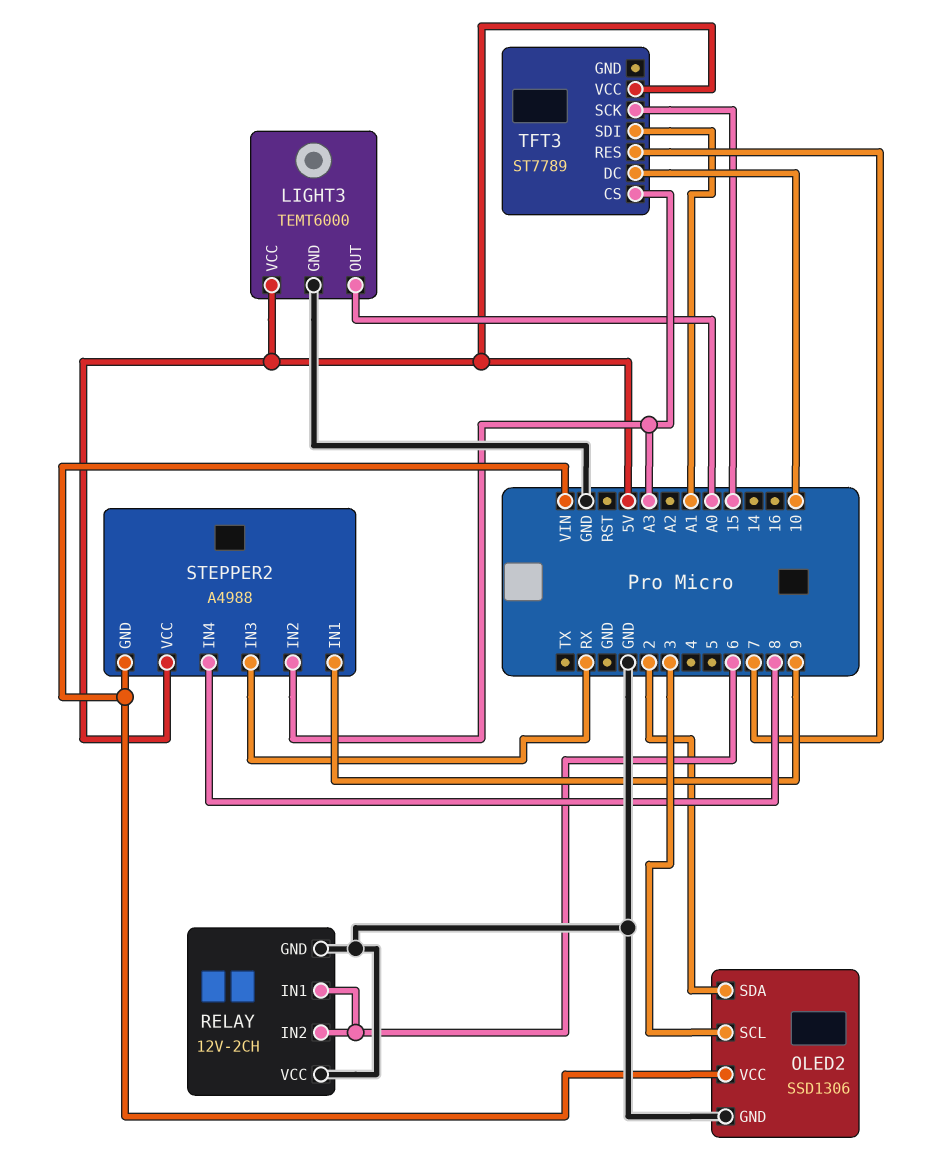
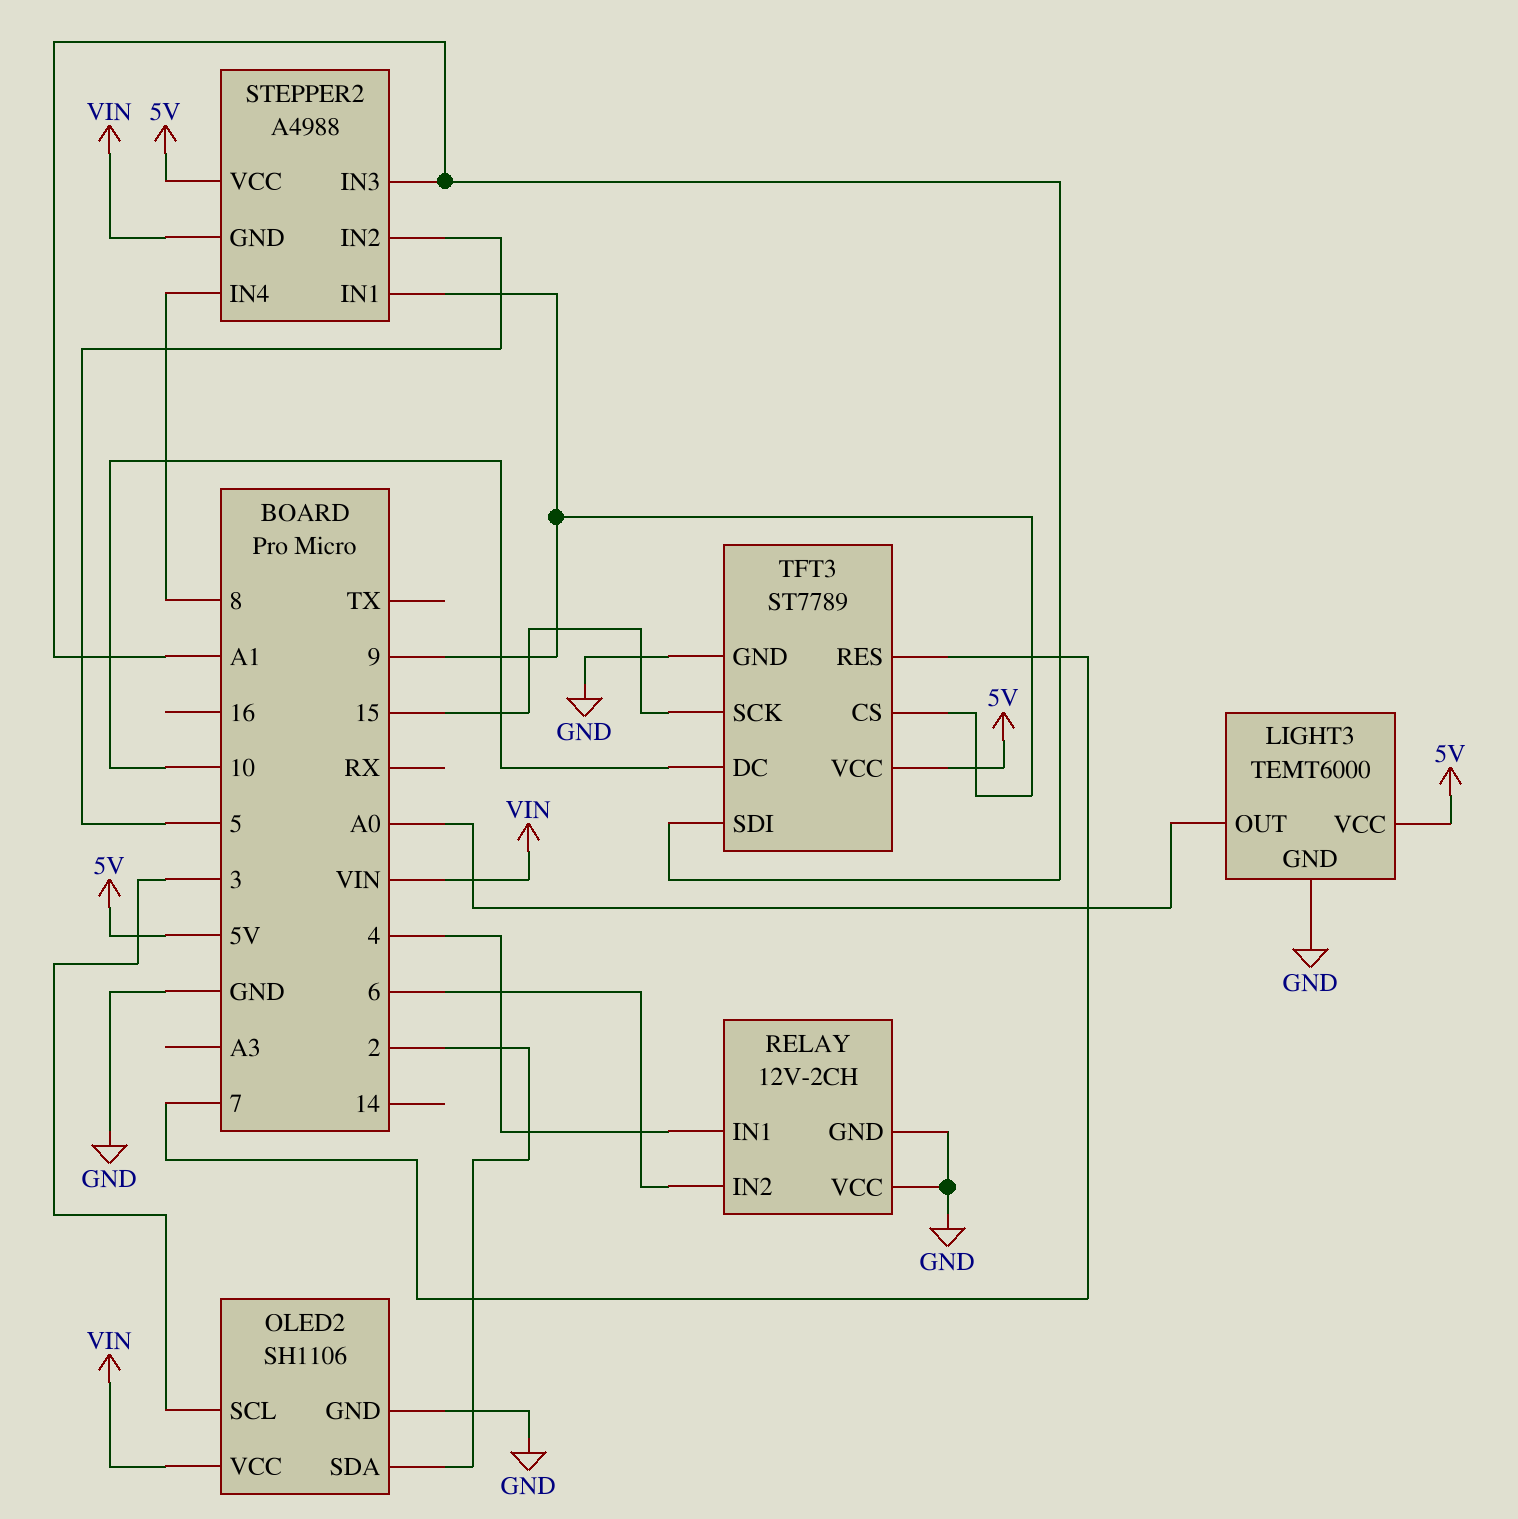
OLED2: SSD1306 -> SH1106
RELAY pin IN1: 6 -> 4
STEPPER2 pin IN2: A3 -> 5
STEPPER2 pin IN3: RX -> A1
TFT3 pin CS: A3 -> 9
TFT3 pin GND: none -> GND

